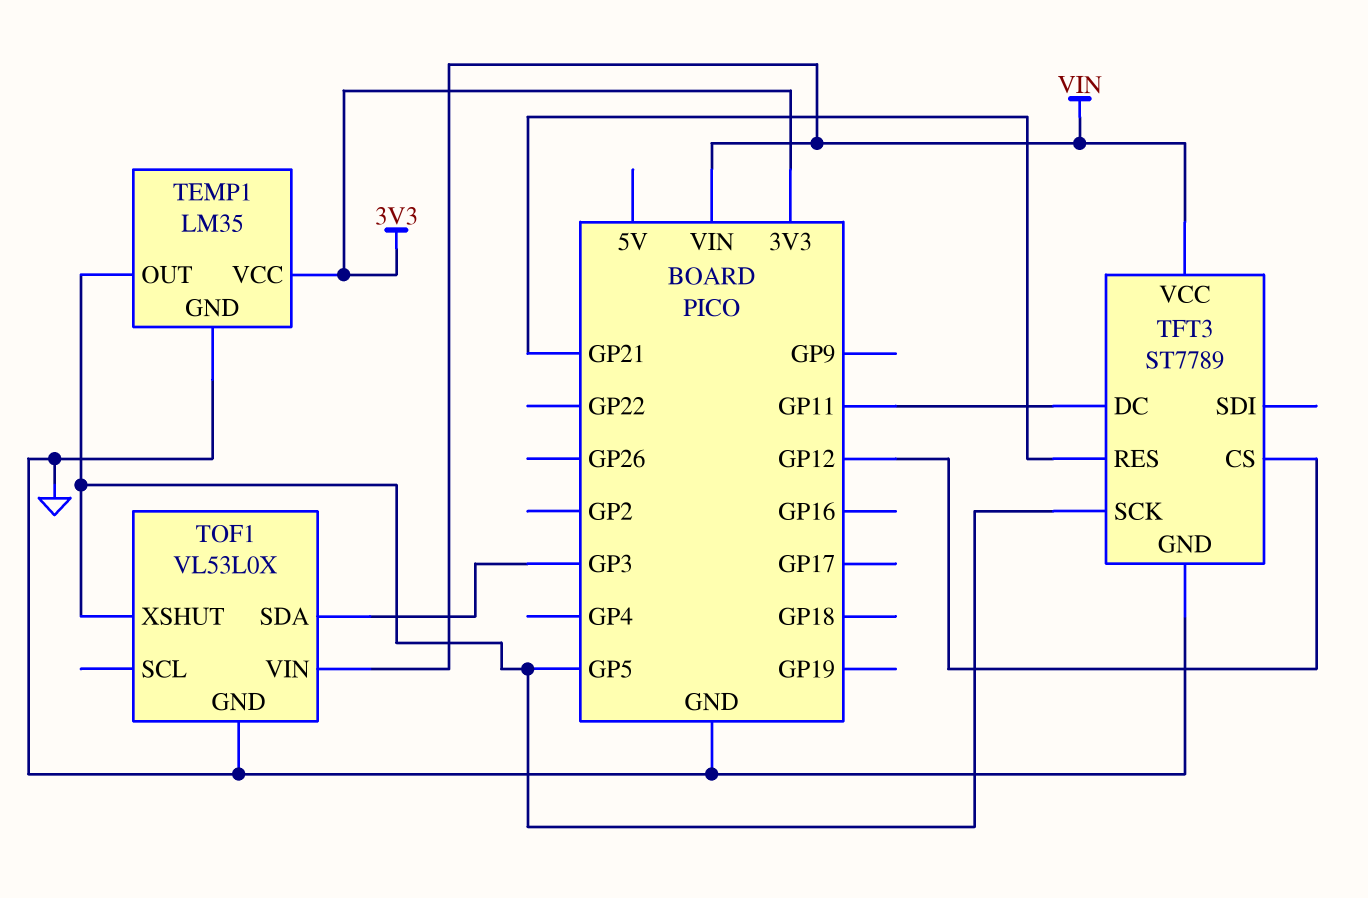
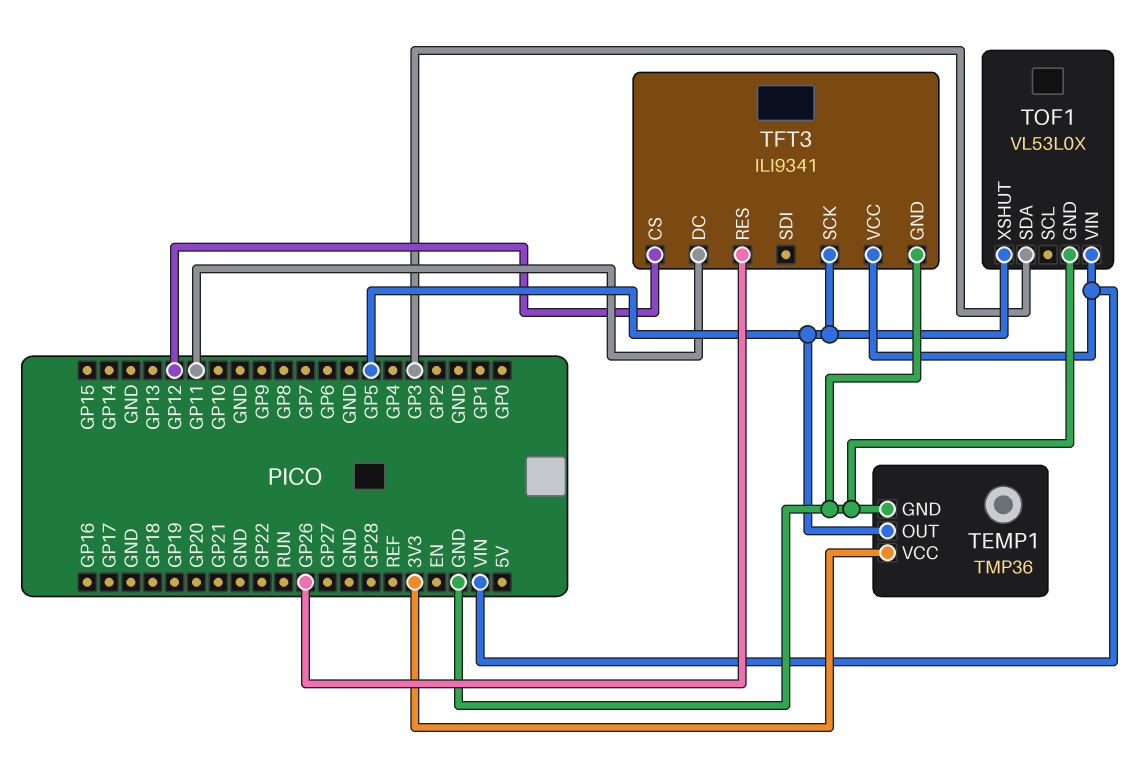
TEMP1: LM35 -> TMP36
TFT3: ST7789 -> ILI9341
TFT3 pin RES: GP21 -> GP26

